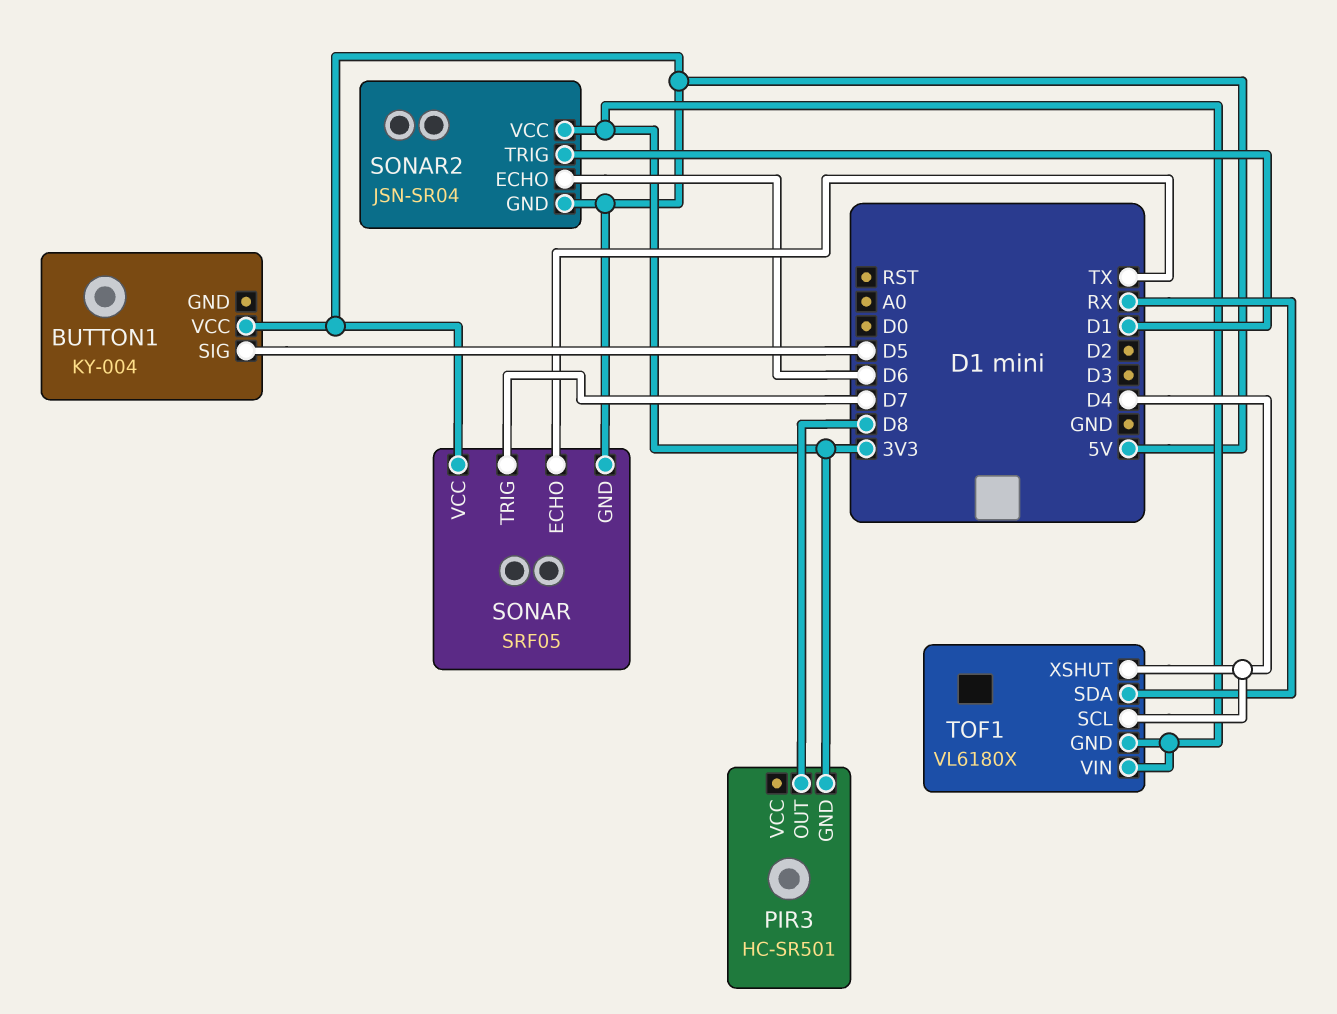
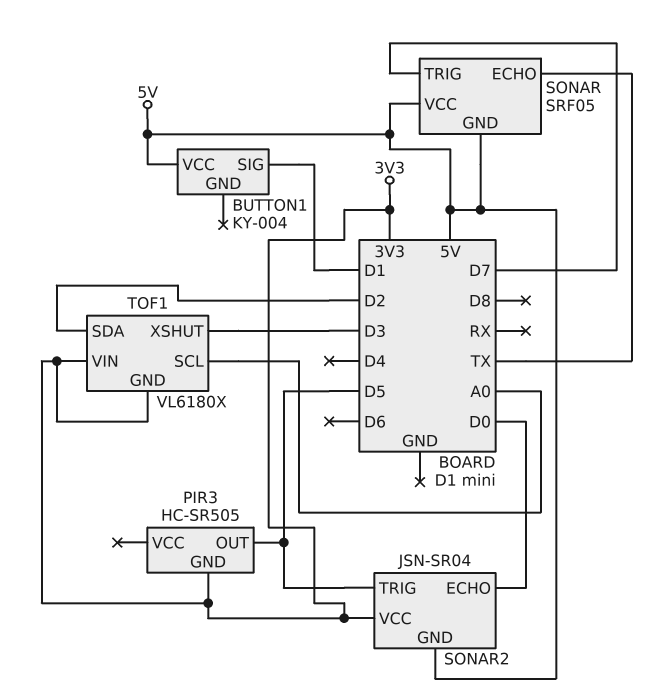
BUTTON1 pin SIG: D5 -> D1
PIR3: HC-SR501 -> HC-SR505
PIR3 pin OUT: D8 -> D5
SONAR2 pin ECHO: D6 -> D0
SONAR2 pin TRIG: D1 -> D5
TOF1 pin SCL: D4 -> A0
TOF1 pin SDA: RX -> D2
TOF1 pin XSHUT: D4 -> D3

